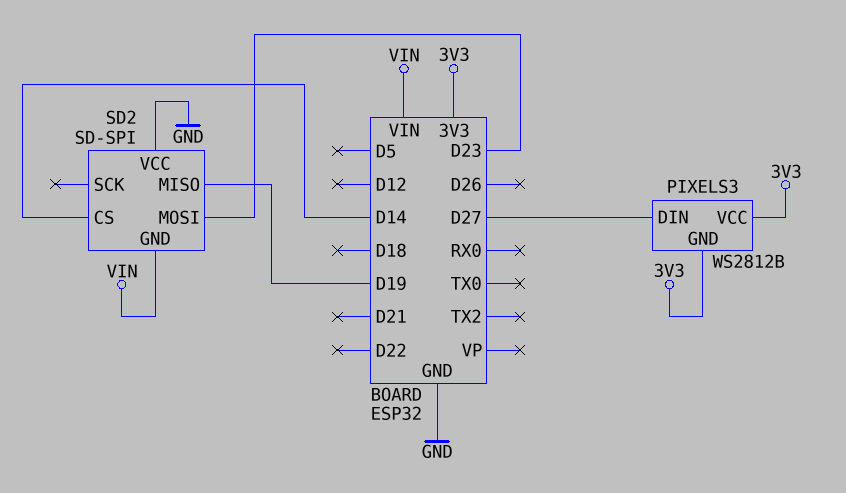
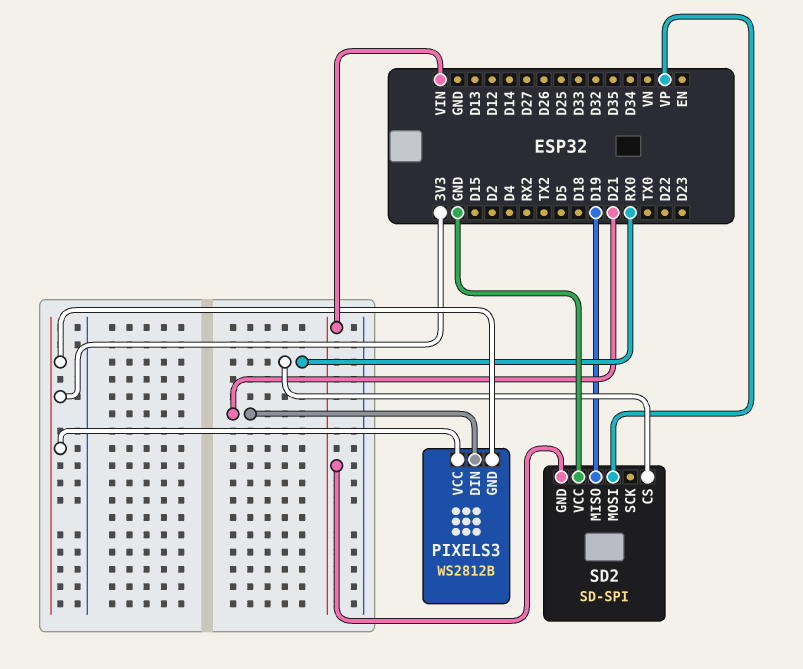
PIXELS3 pin DIN: D27 -> D21
SD2 pin CS: D14 -> RX0
SD2 pin MOSI: D23 -> VP

